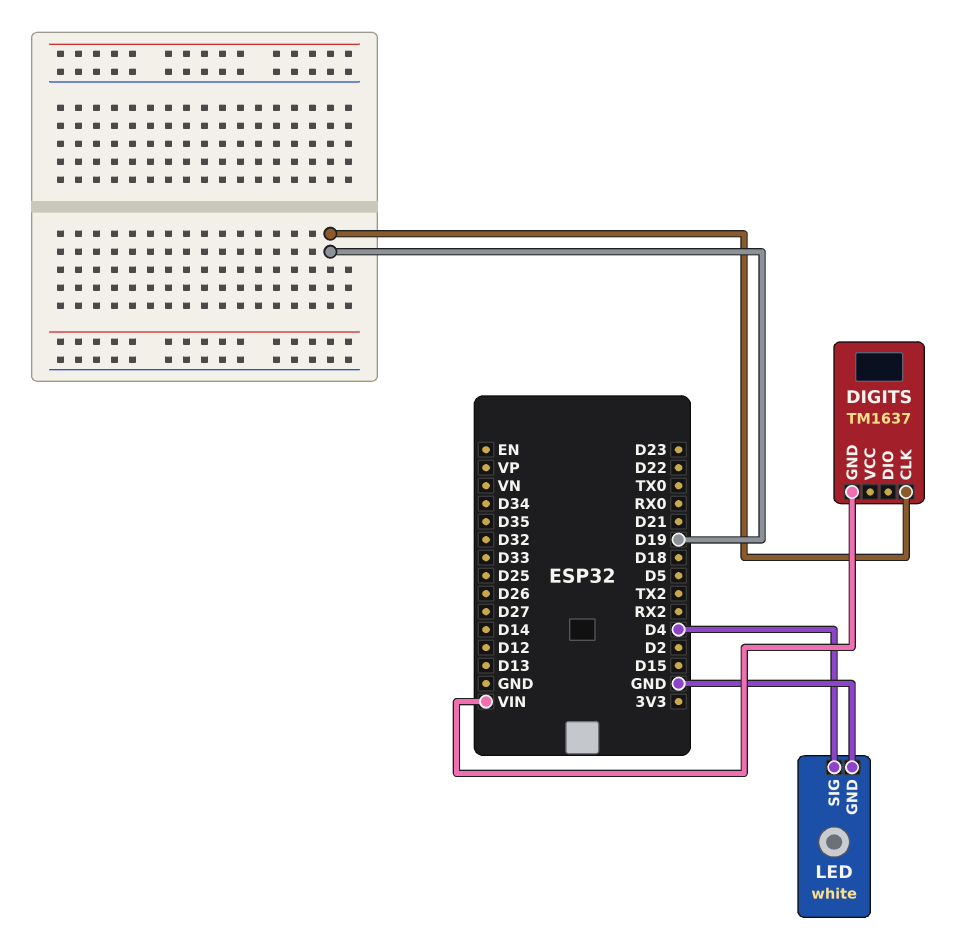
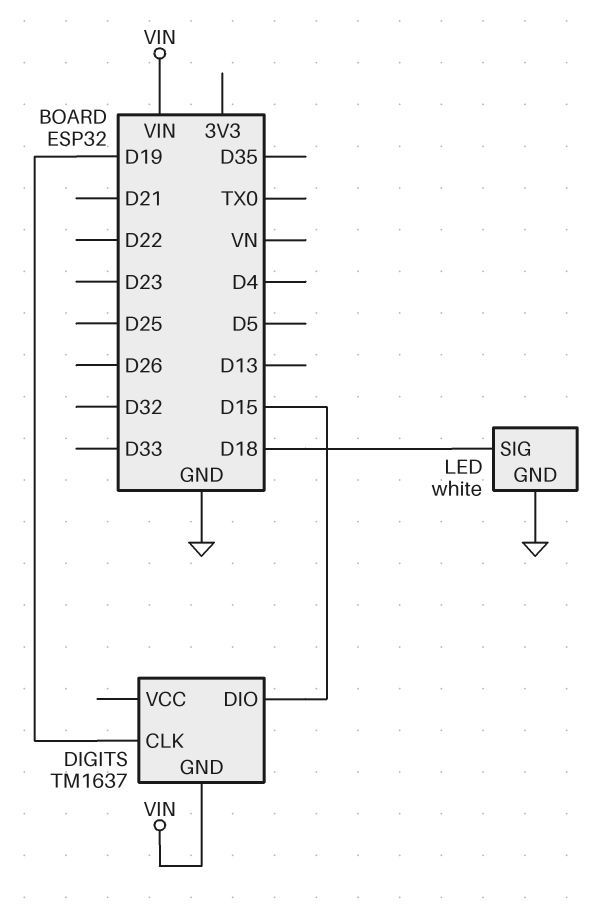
DIGITS pin DIO: none -> D15
LED pin SIG: D4 -> D18

